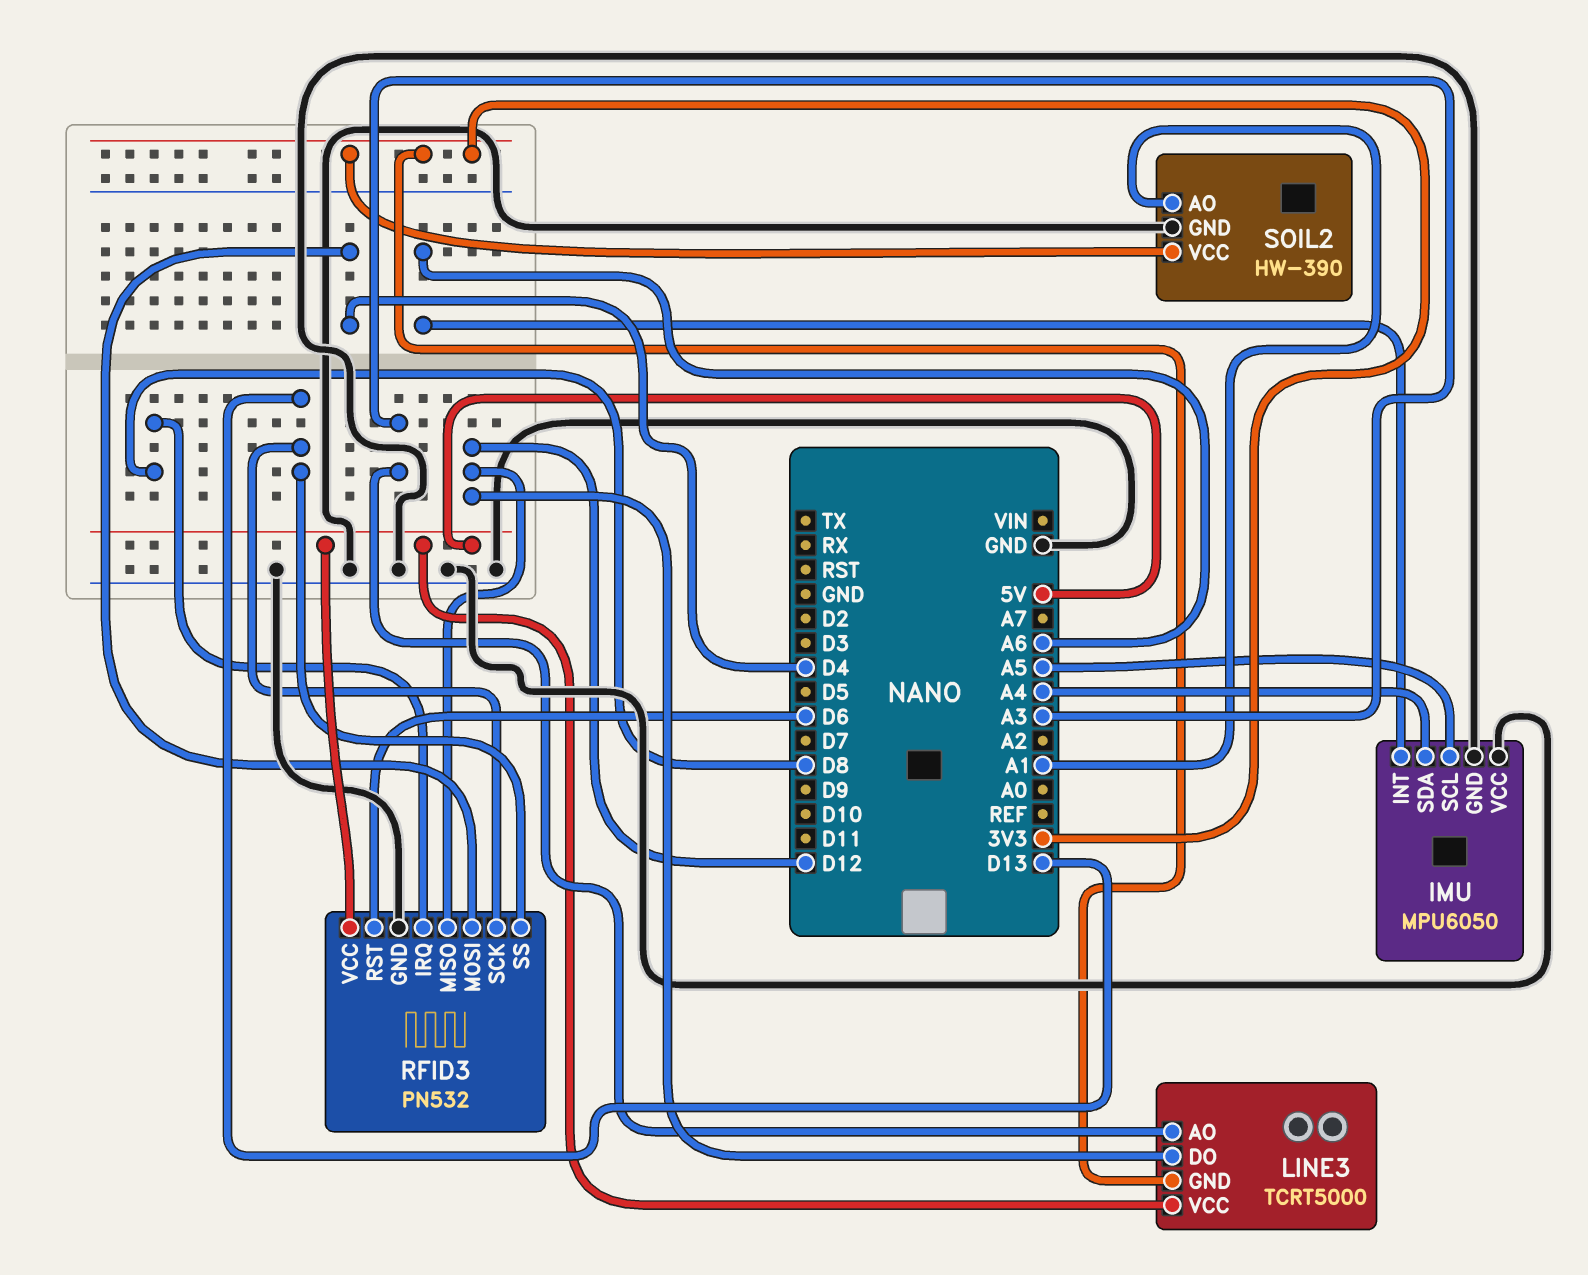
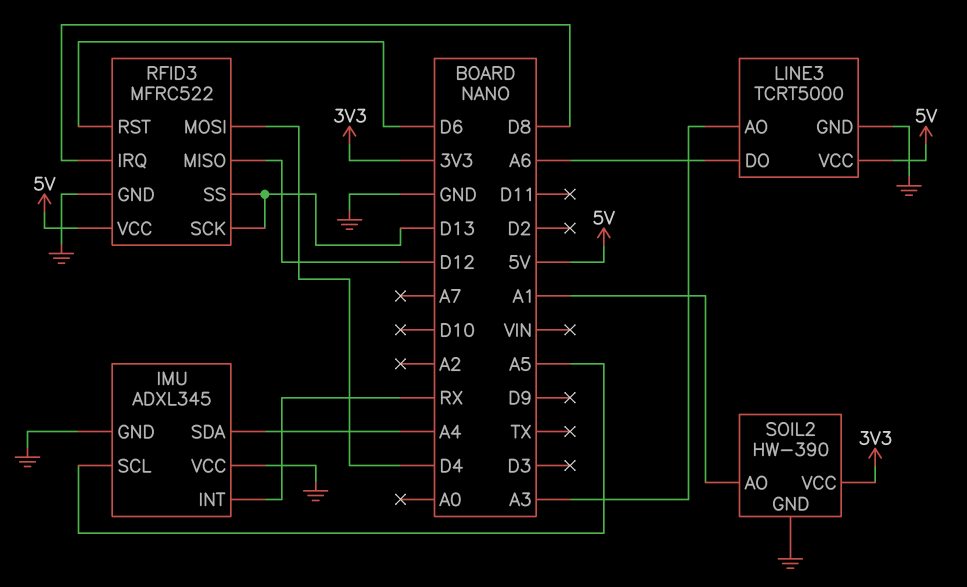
IMU: MPU6050 -> ADXL345
IMU pin INT: A6 -> RX
LINE3 pin DO: D12 -> A6
LINE3 pin GND: 3V3 -> GND
RFID3: PN532 -> MFRC522

